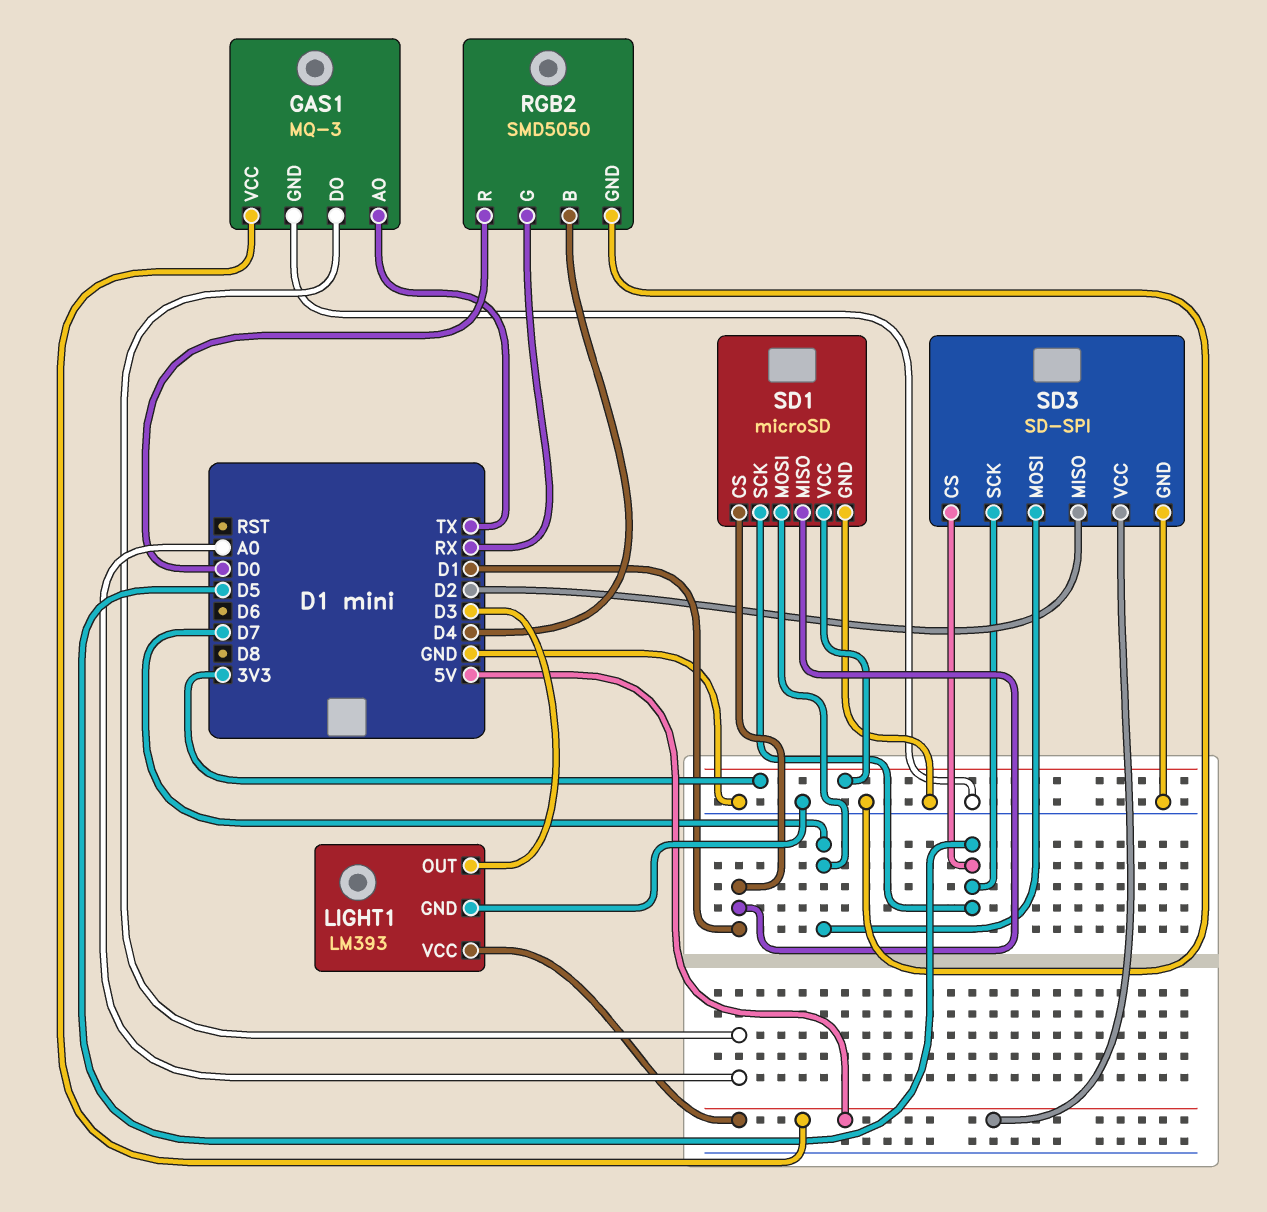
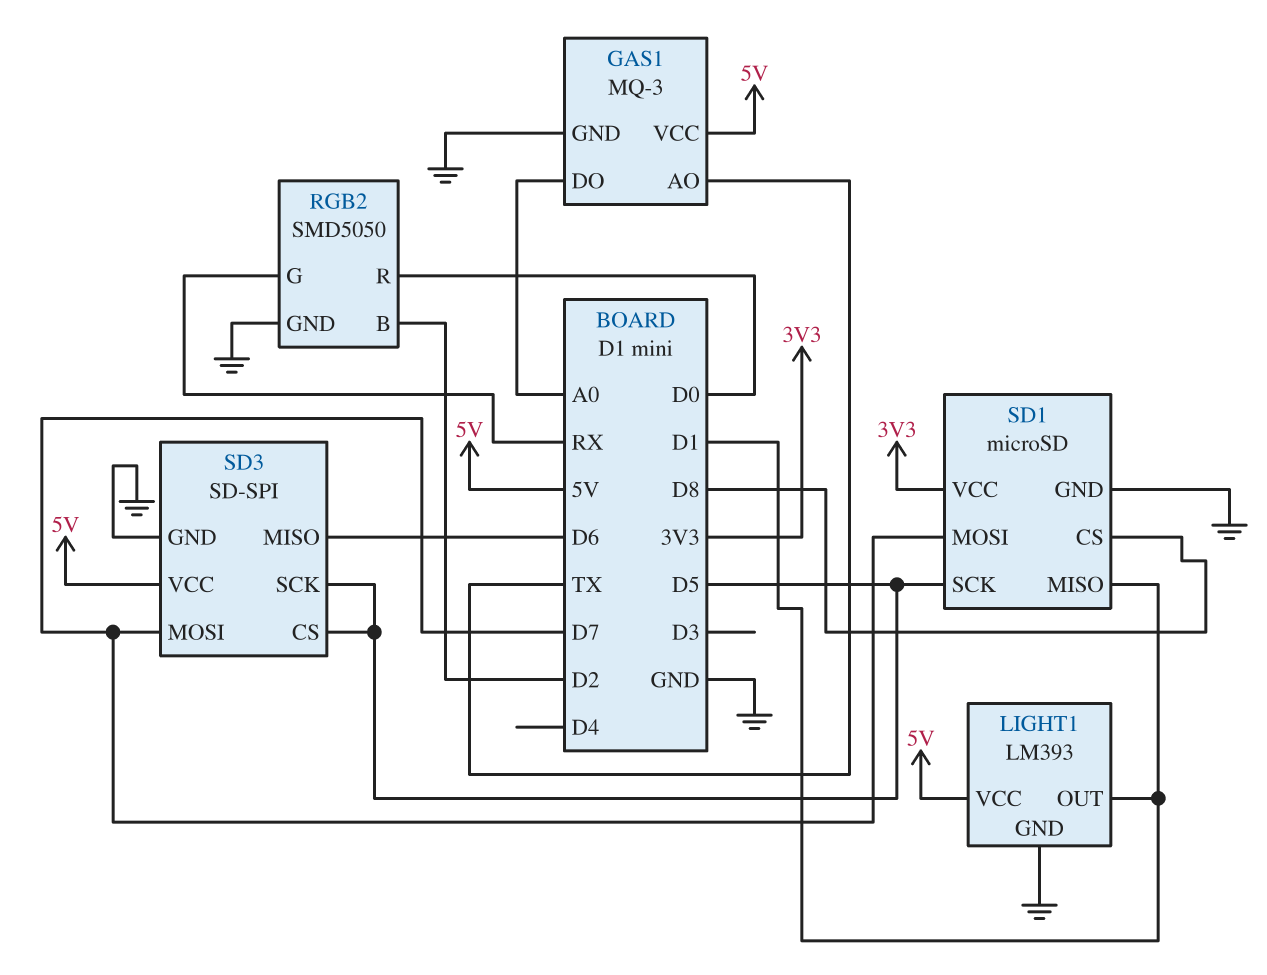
LIGHT1 pin OUT: D3 -> D1
RGB2 pin B: D4 -> D2
SD1 pin CS: D1 -> D8
SD3 pin MISO: D2 -> D6

